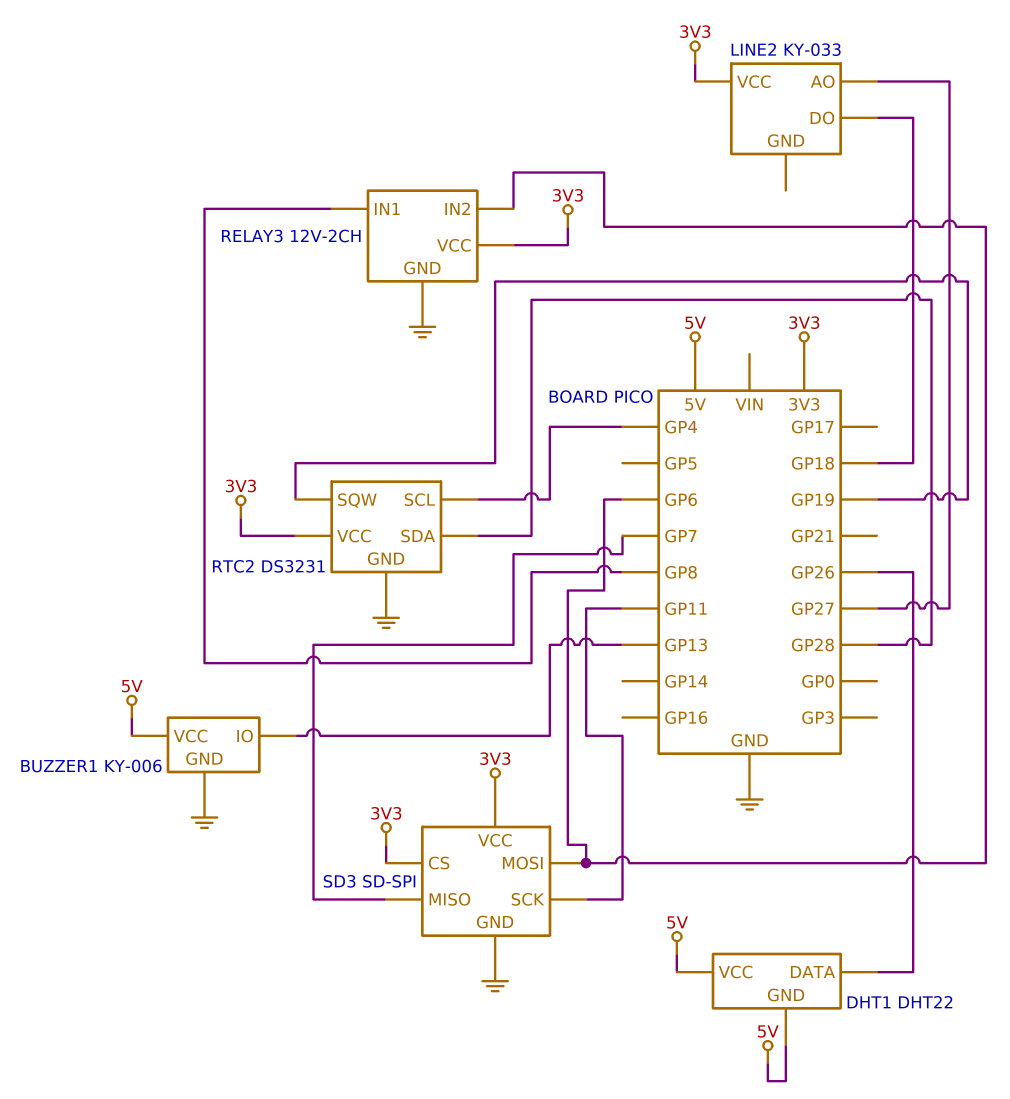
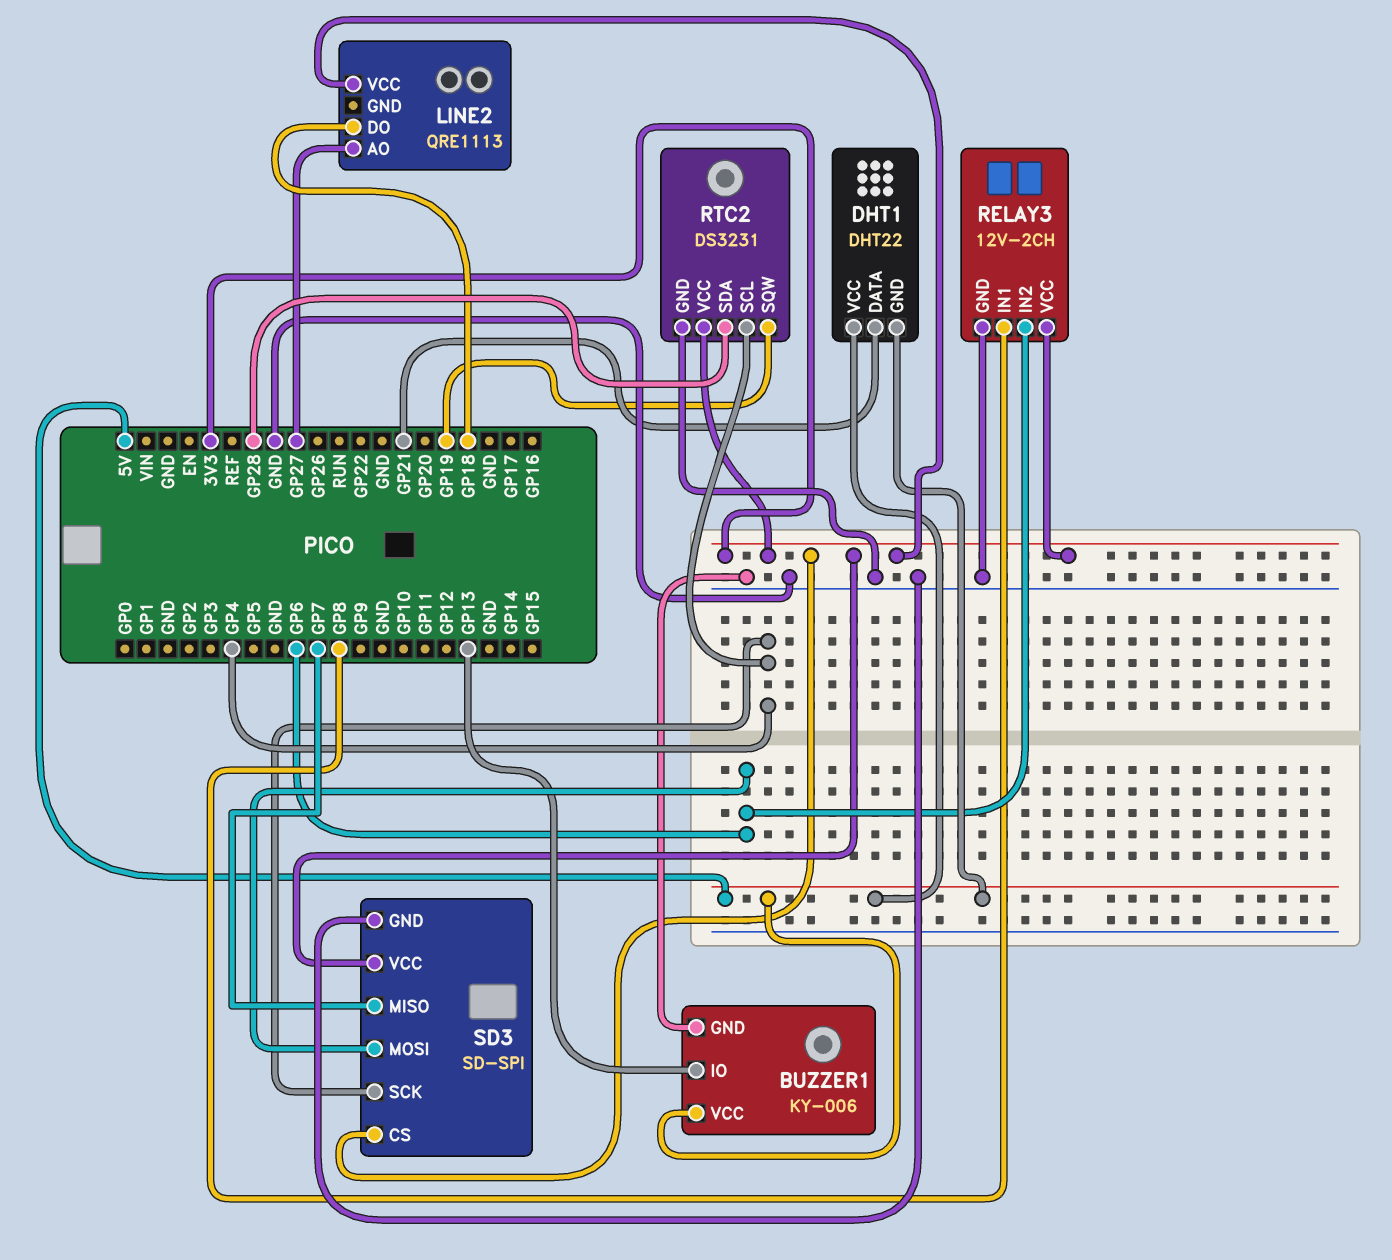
DHT1 pin DATA: GP26 -> GP21
LINE2: KY-033 -> QRE1113
SD3 pin SCK: GP11 -> GP4

